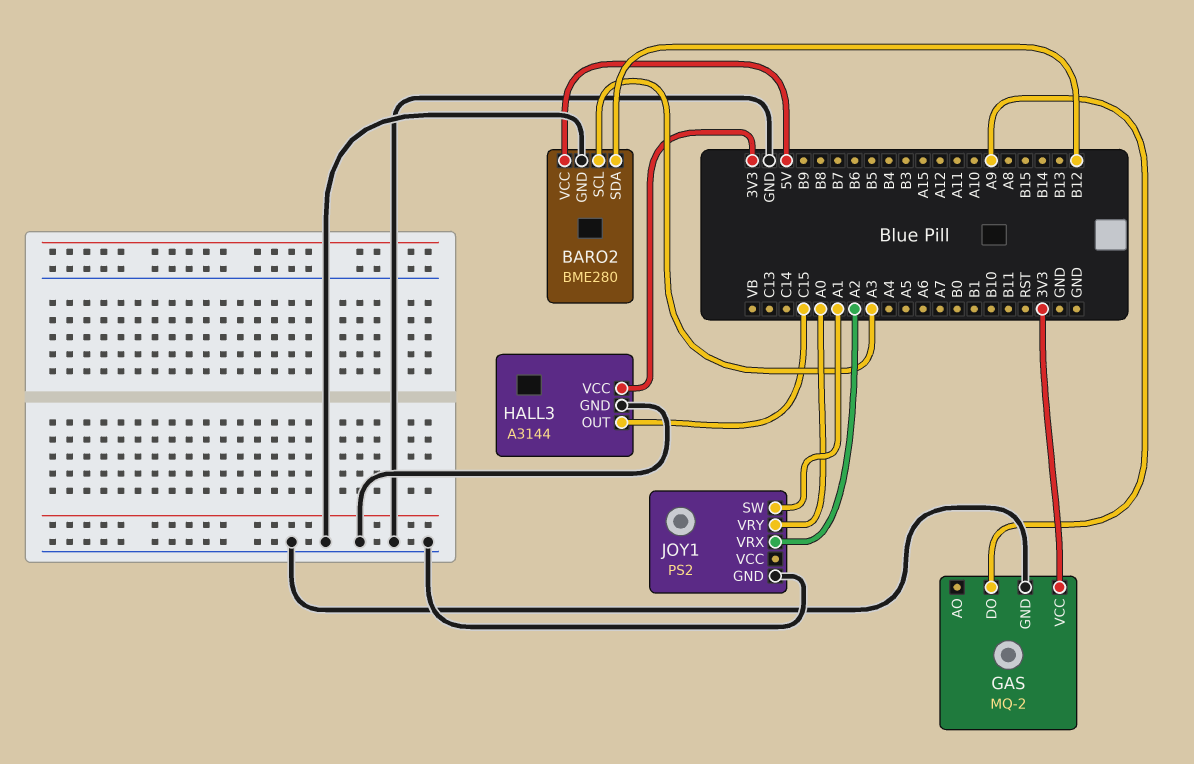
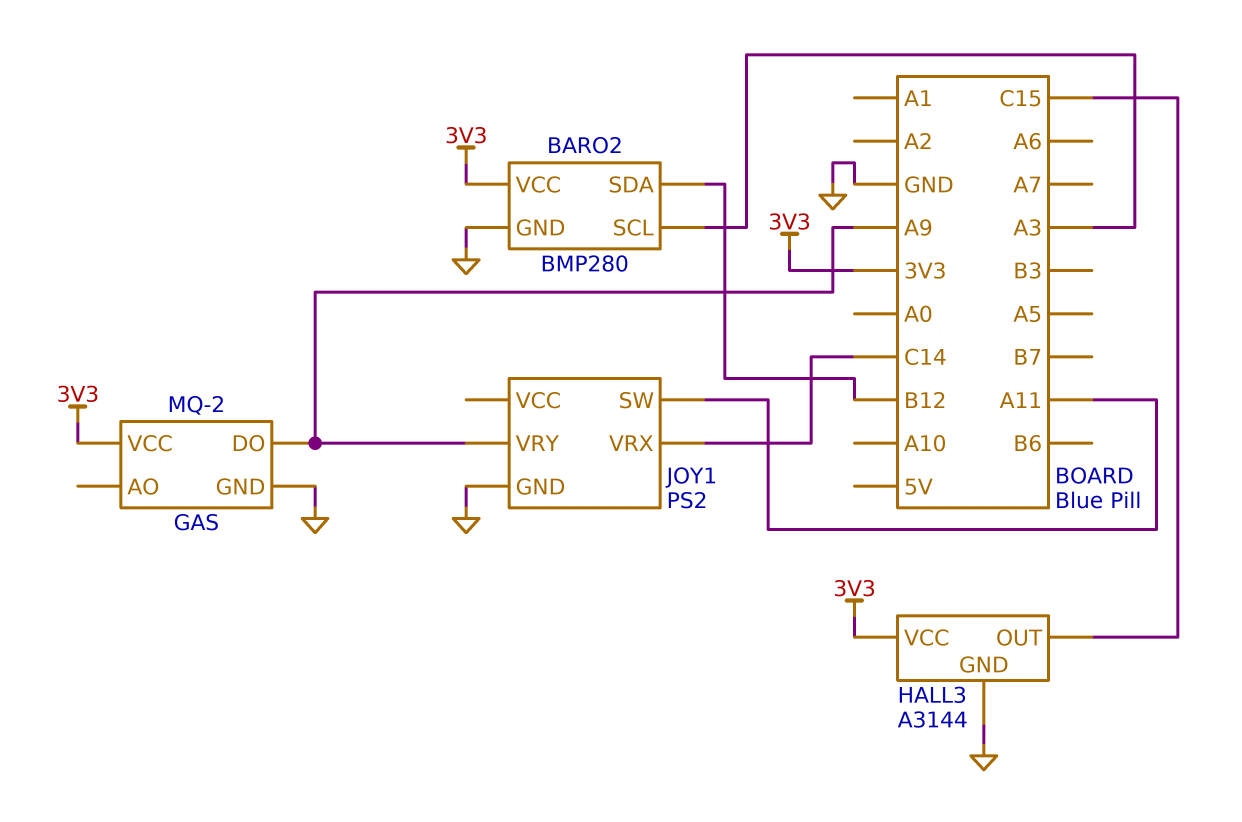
BARO2: BME280 -> BMP280
BARO2 pin VCC: 5V -> 3V3
JOY1 pin SW: A1 -> A11
JOY1 pin VRX: A2 -> C14
JOY1 pin VRY: A0 -> A9

